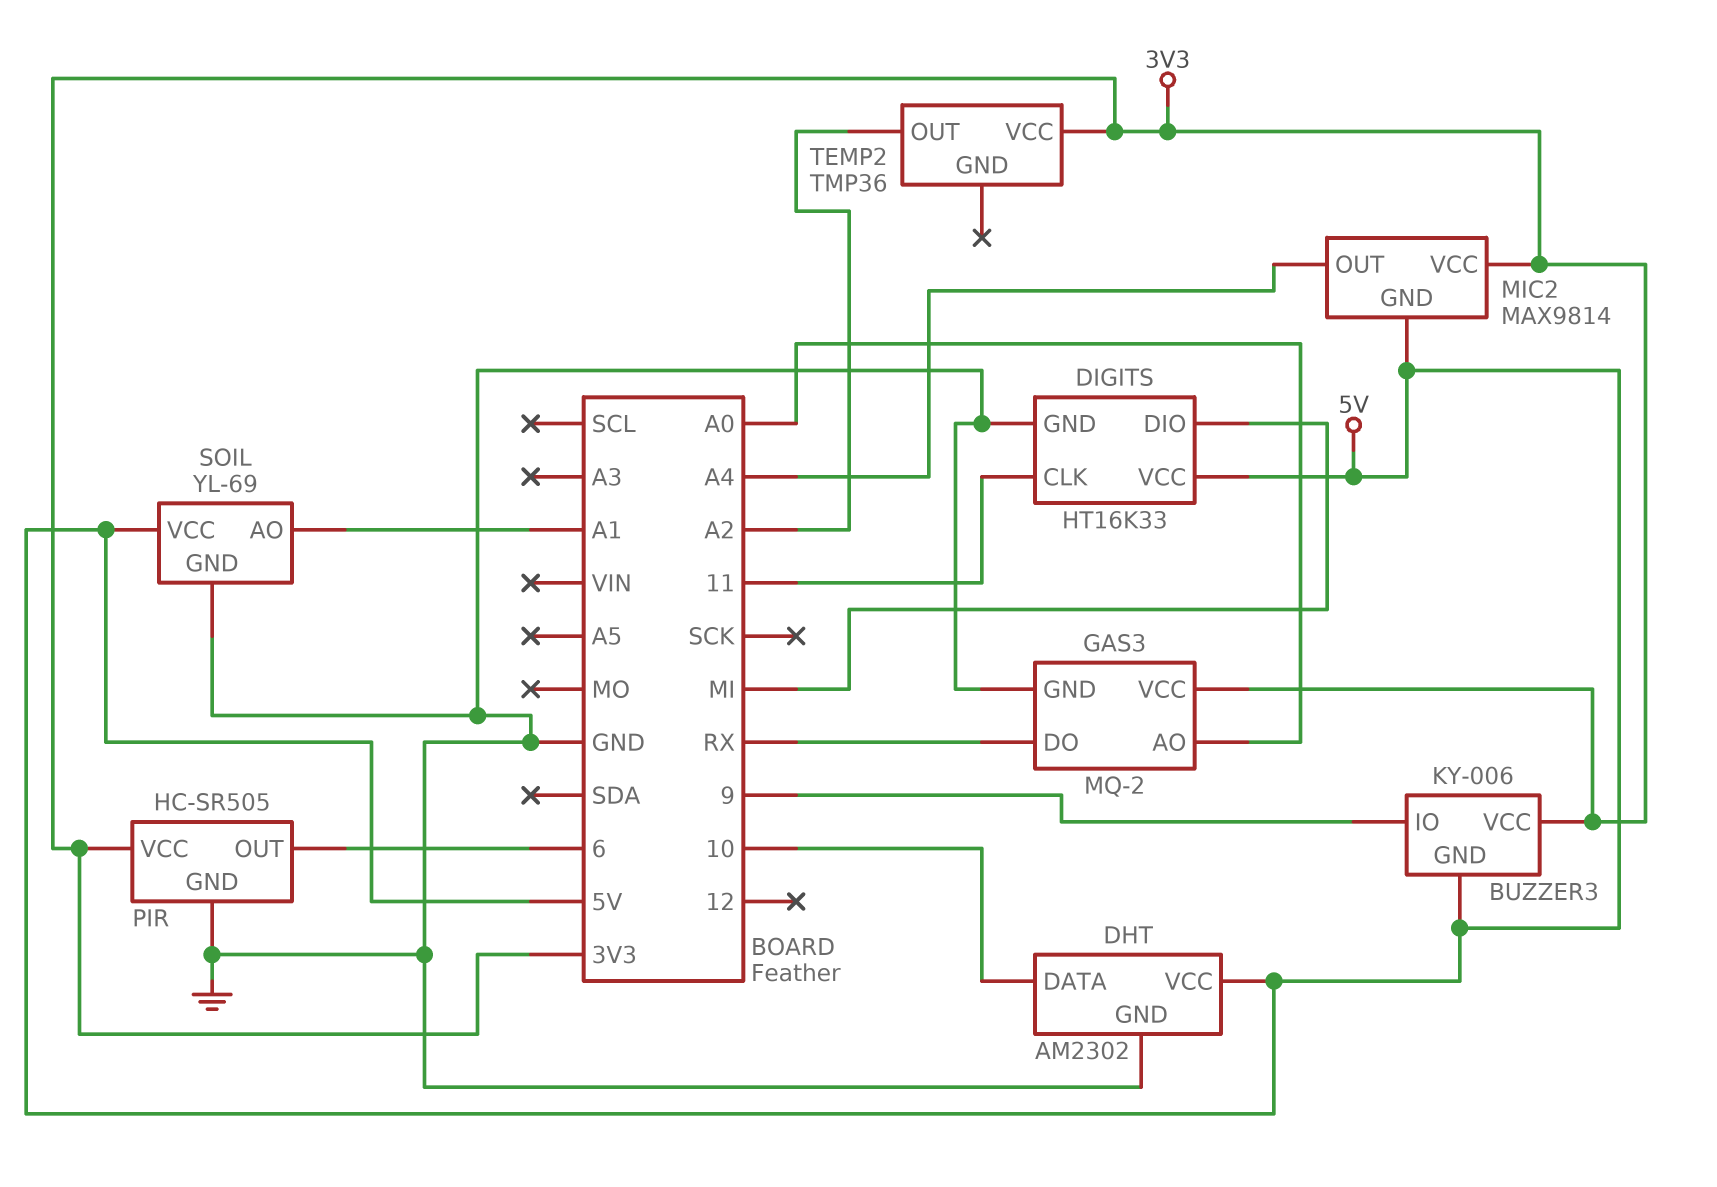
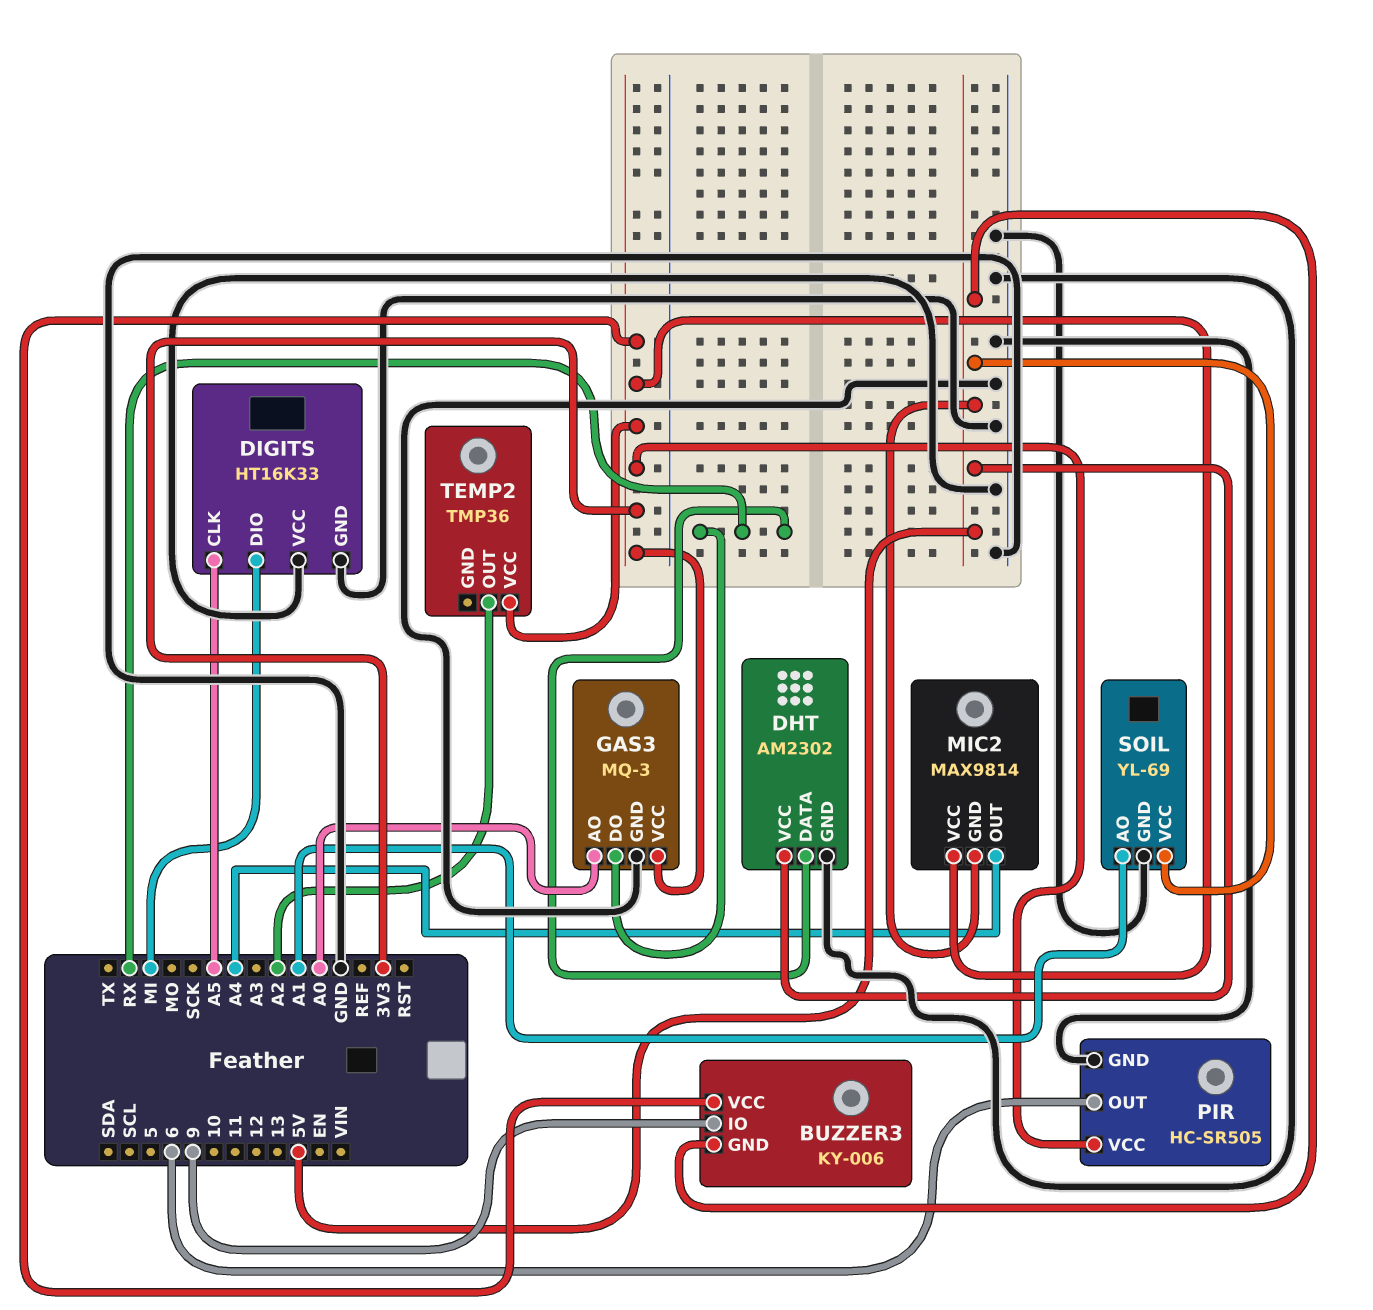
DHT pin DATA: 10 -> RX
DIGITS pin CLK: 11 -> A5
DIGITS pin VCC: 5V -> GND
GAS3: MQ-2 -> MQ-3

